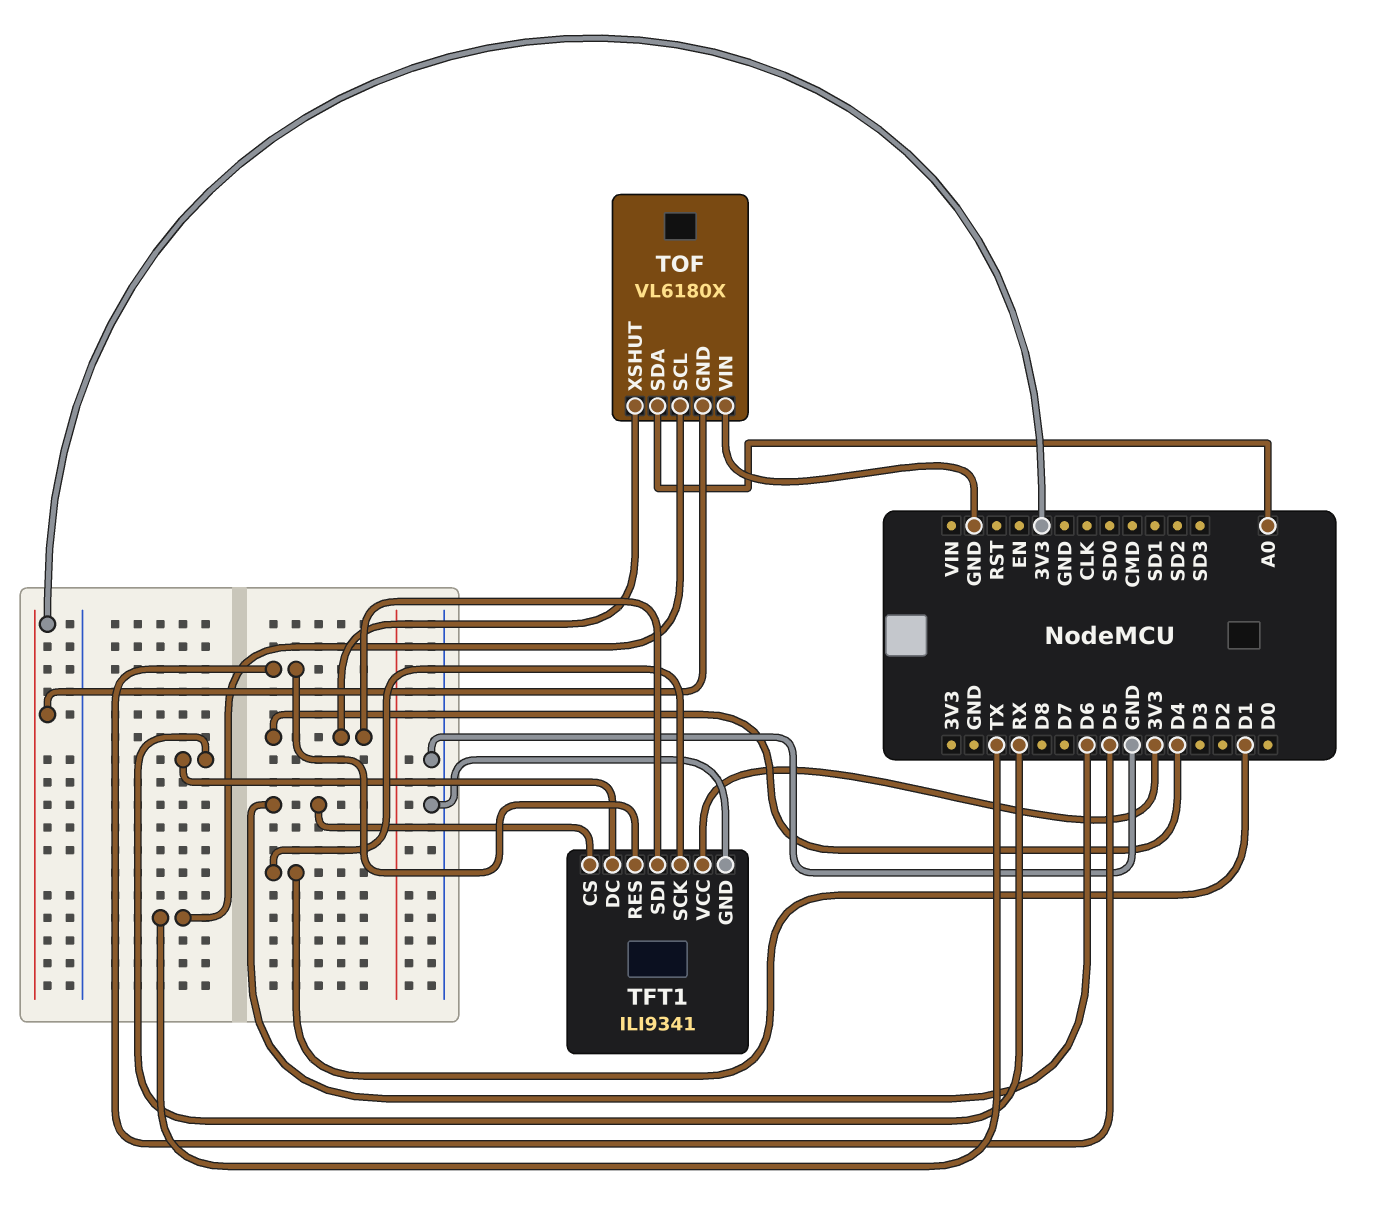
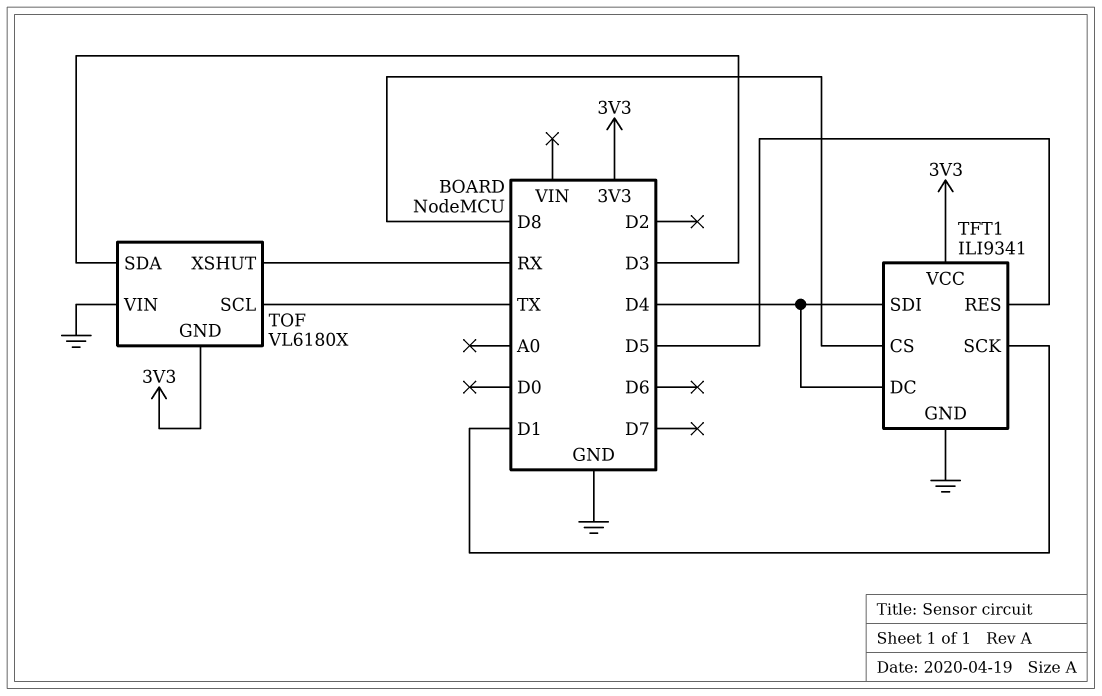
TFT1 pin CS: D6 -> D8
TFT1 pin DC: RX -> D4
TOF pin SDA: A0 -> D3
TOF pin XSHUT: D4 -> RX

